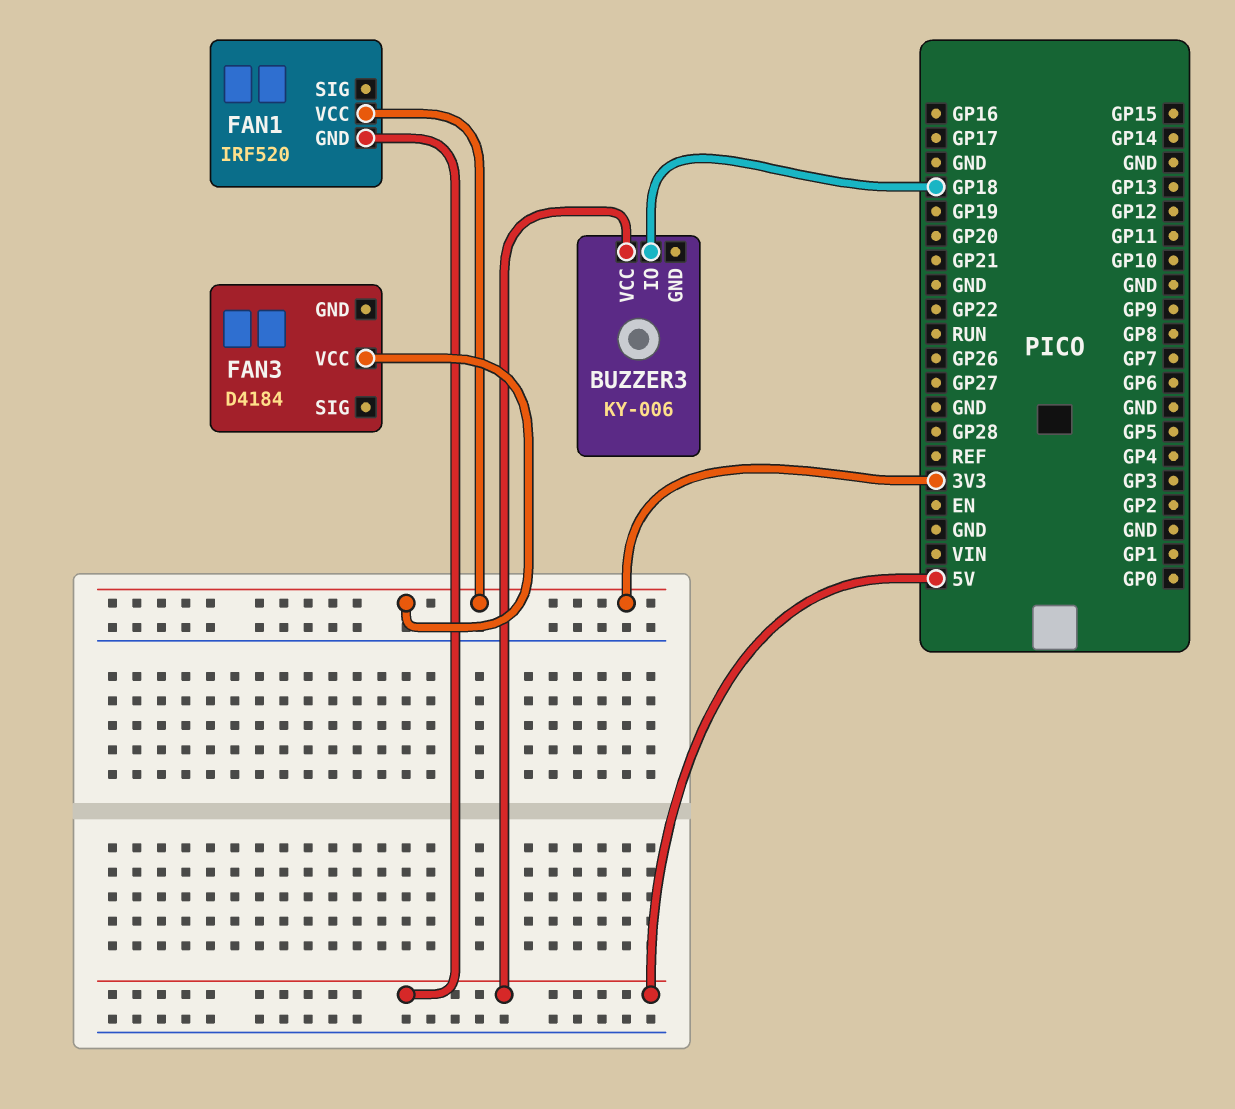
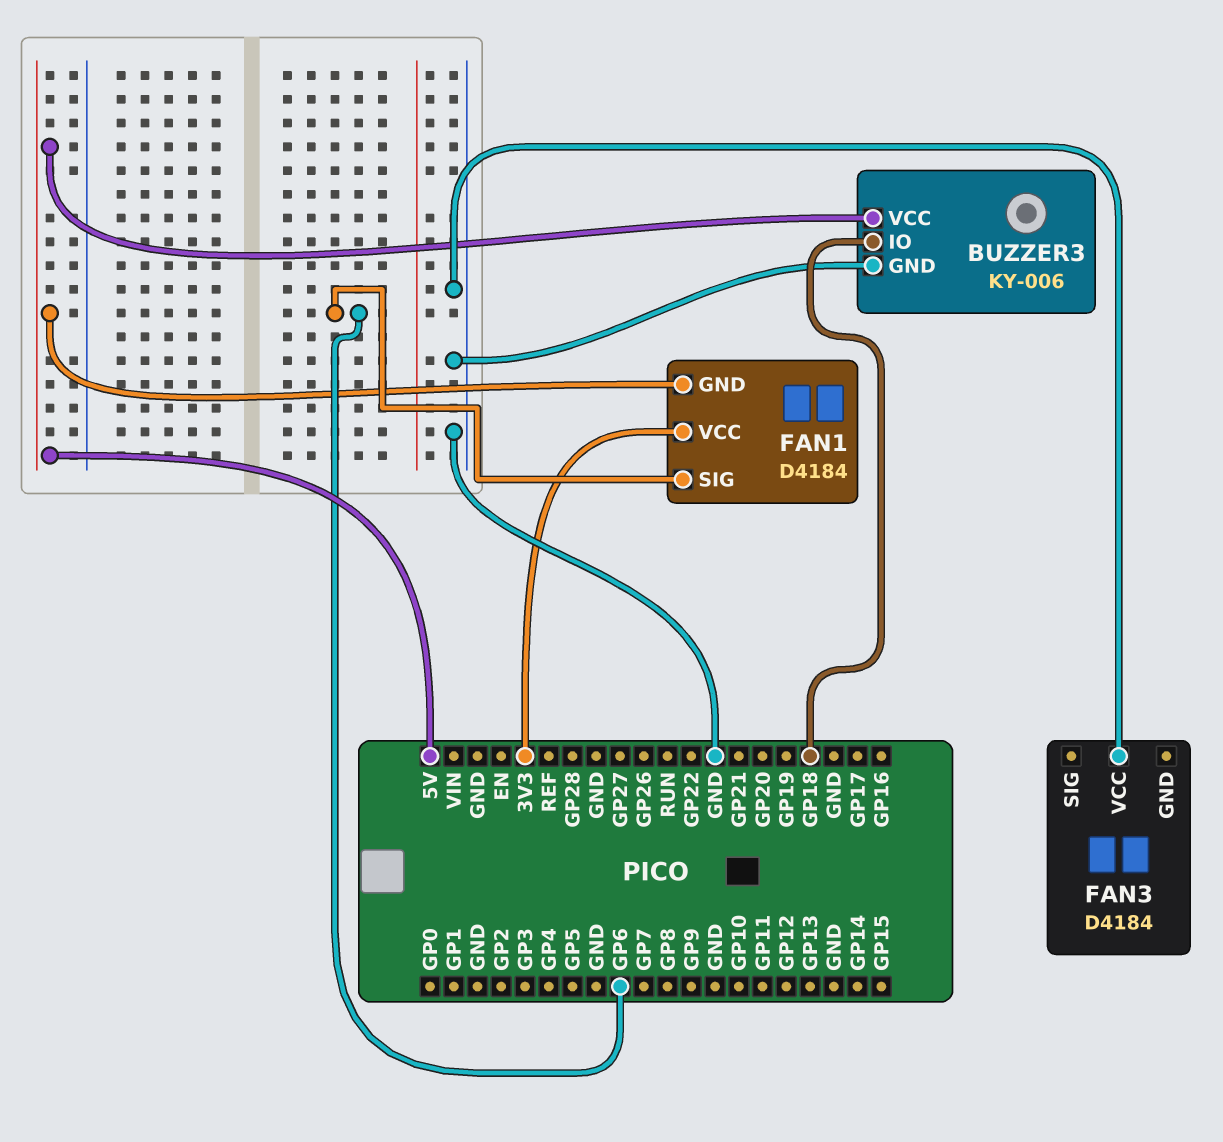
BUZZER3 pin GND: none -> GND
FAN1: IRF520 -> D4184
FAN1 pin SIG: none -> GP6
FAN3 pin VCC: 3V3 -> GND

